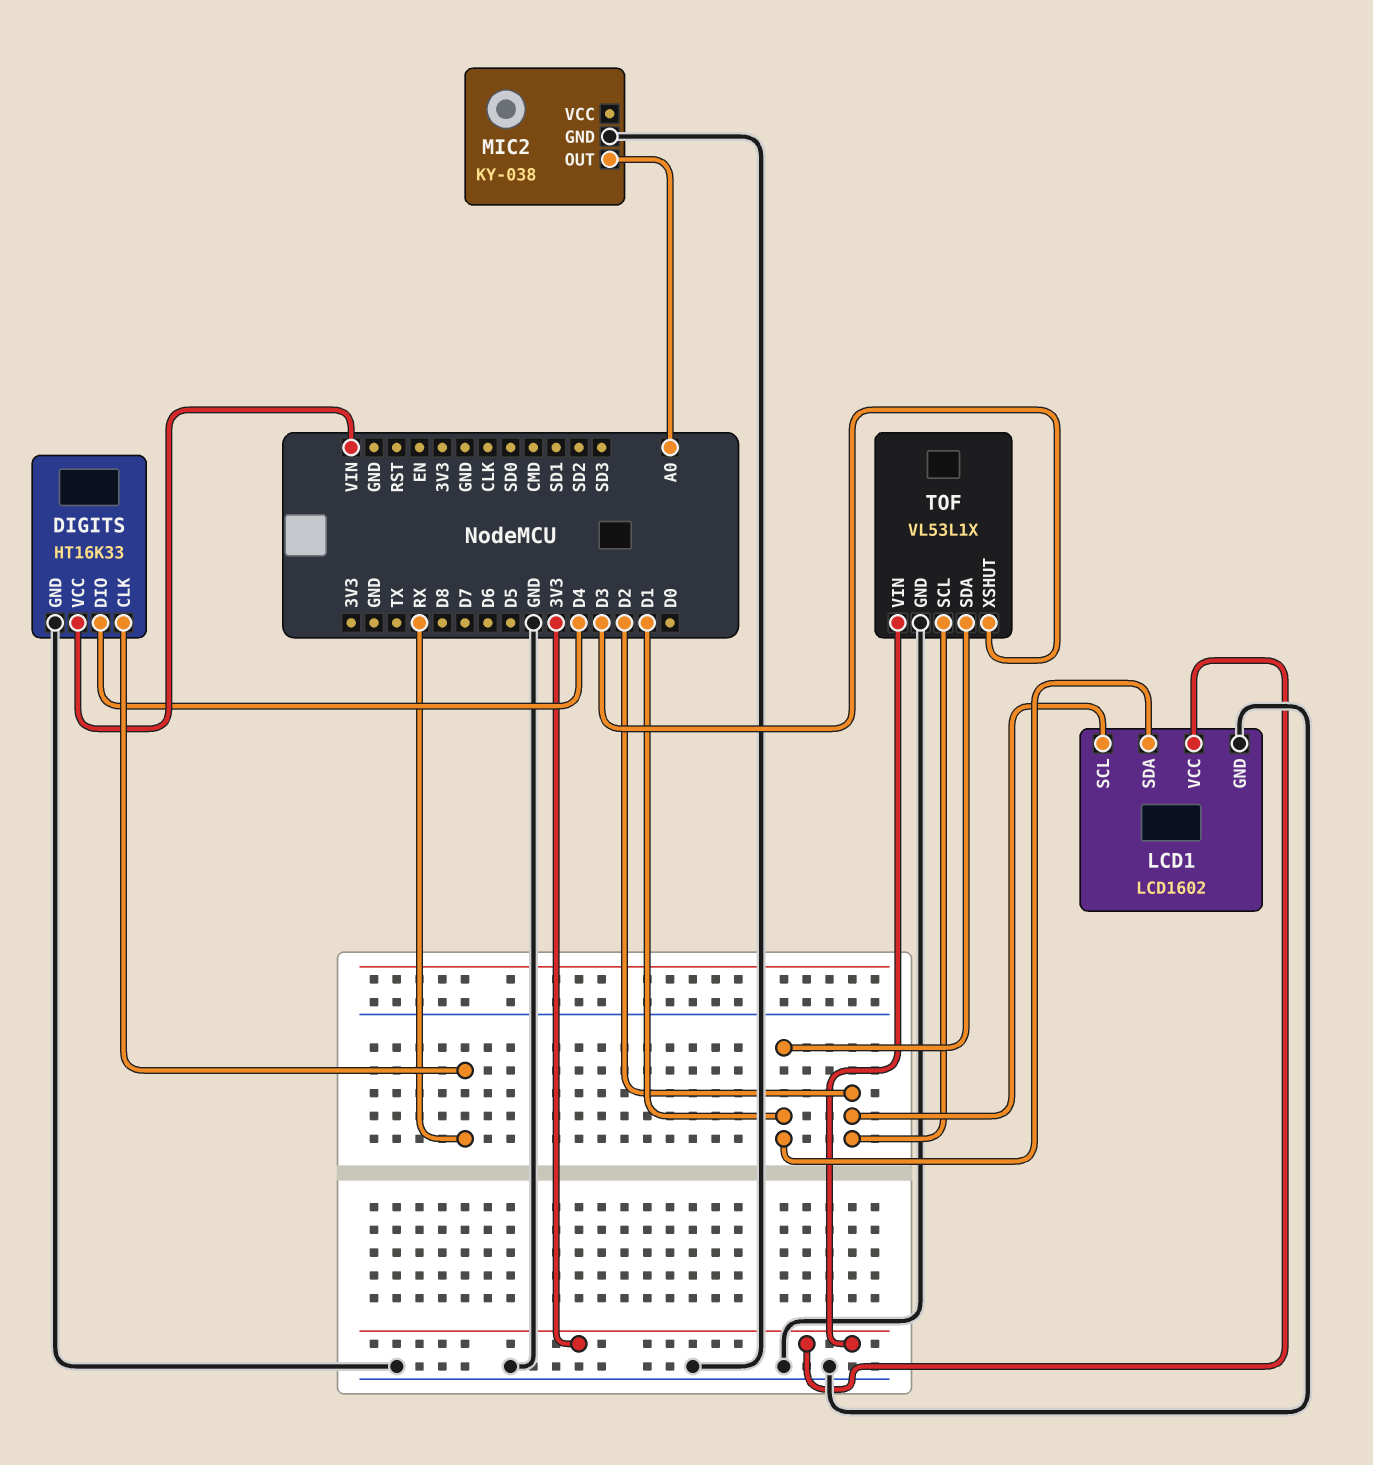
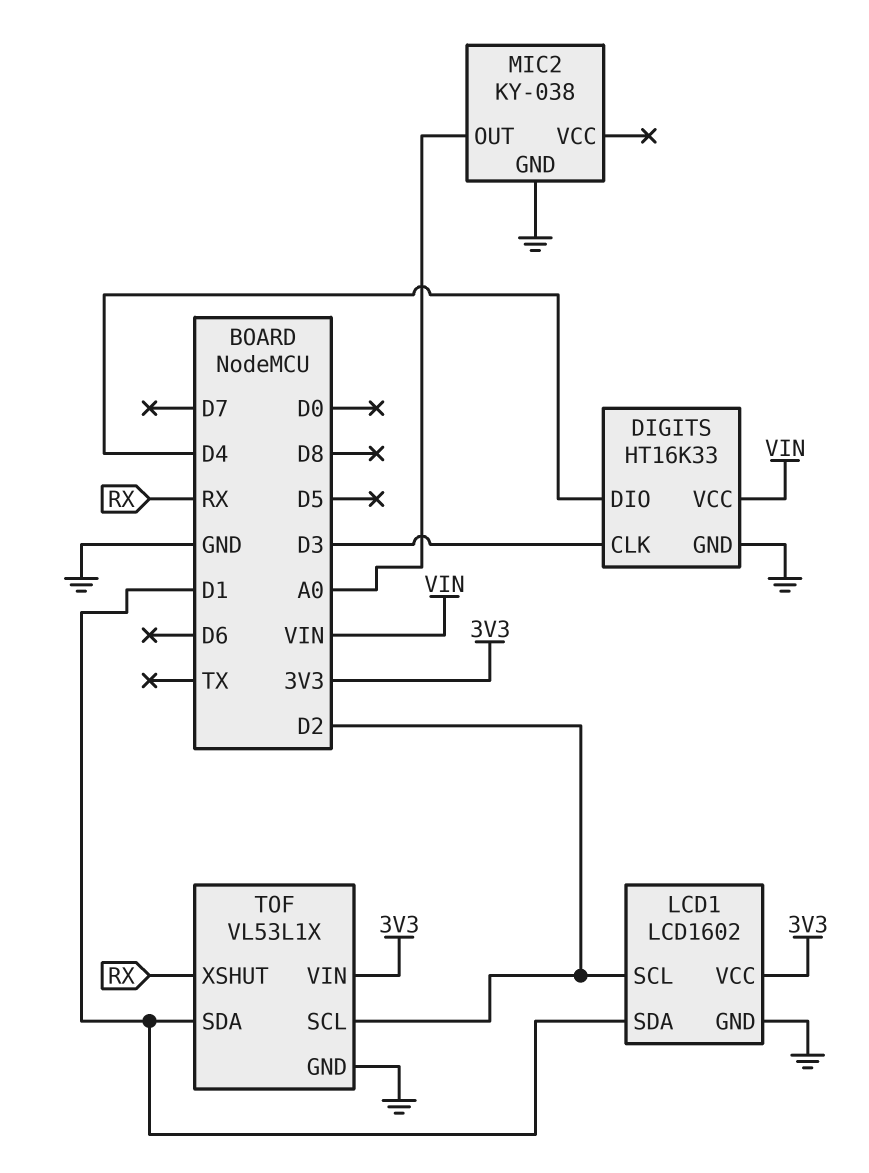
DIGITS pin CLK: RX -> D3
TOF pin XSHUT: D3 -> RX

